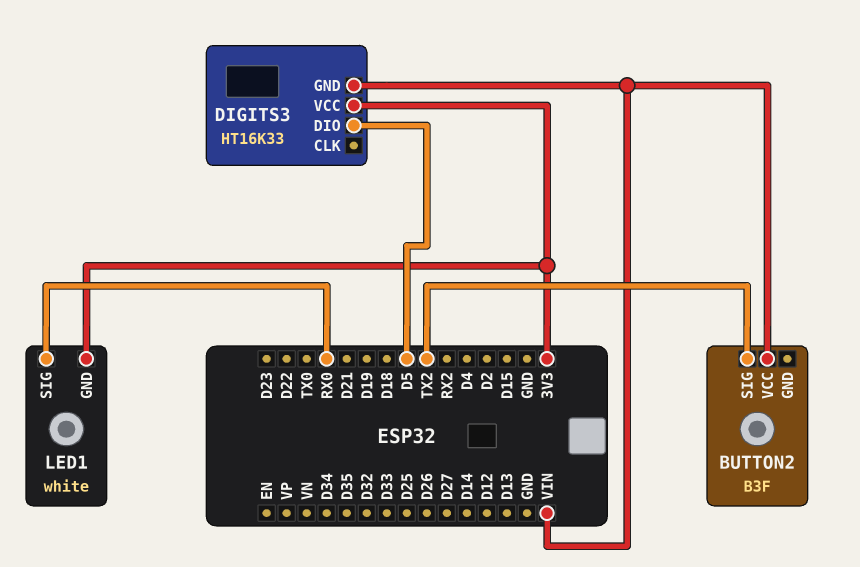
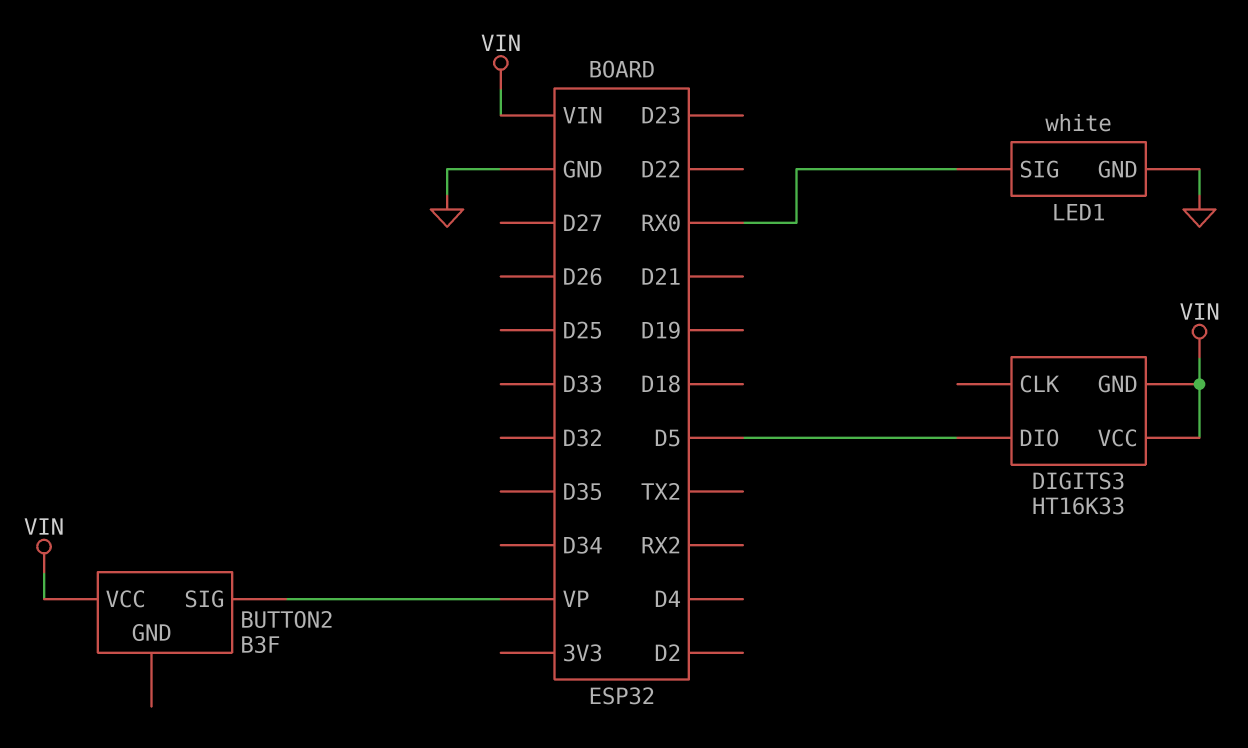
BUTTON2 pin SIG: TX2 -> VP
DIGITS3 pin VCC: 3V3 -> VIN
LED1 pin GND: 3V3 -> GND

